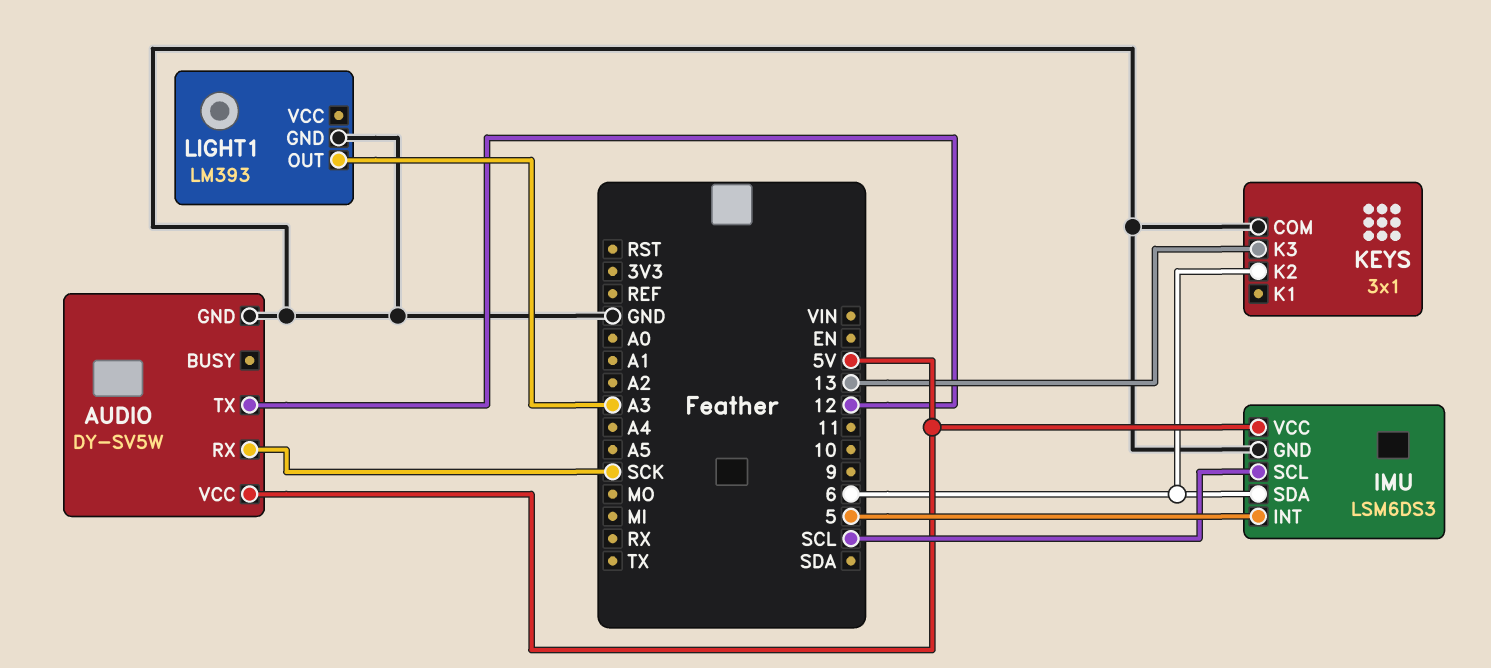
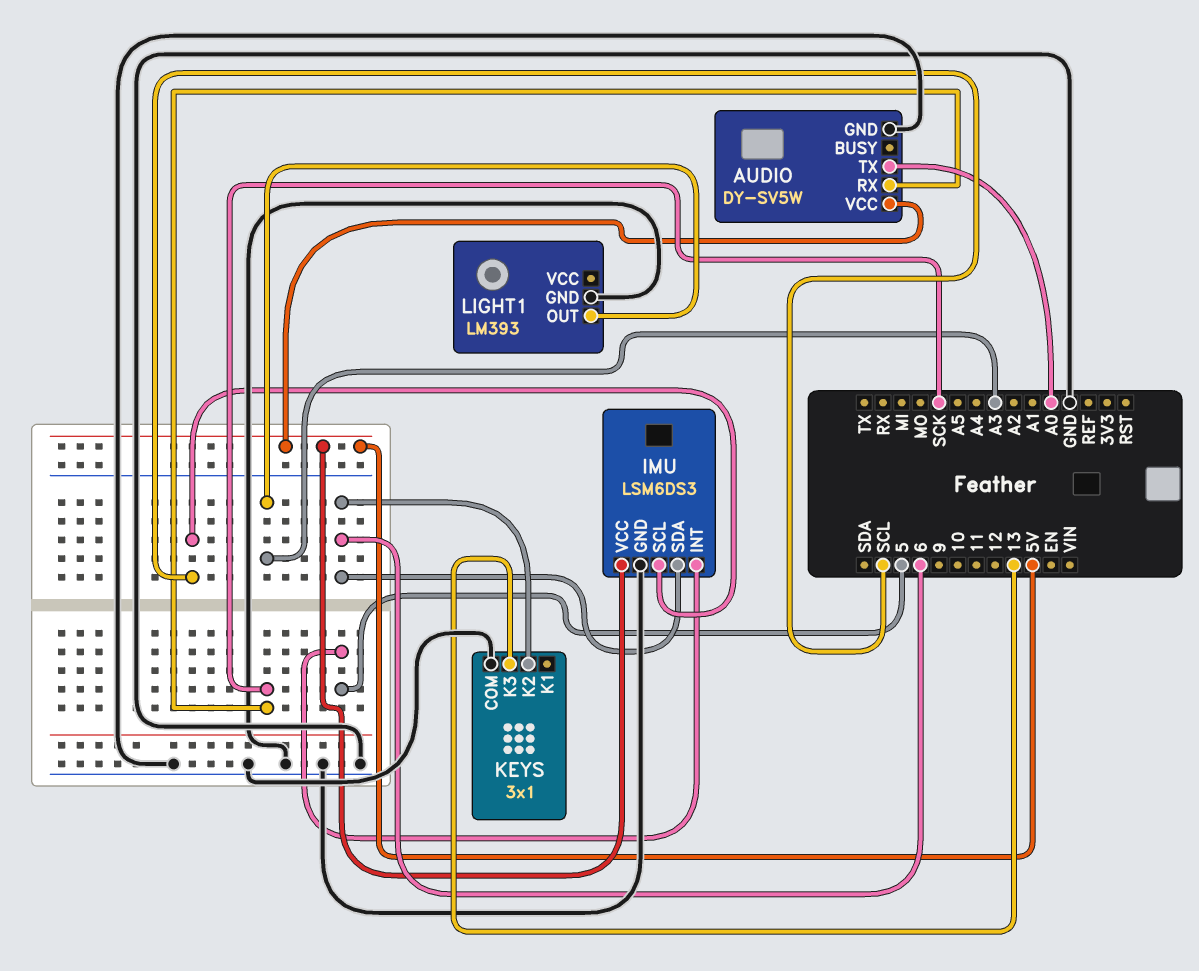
AUDIO pin TX: 12 -> A0

